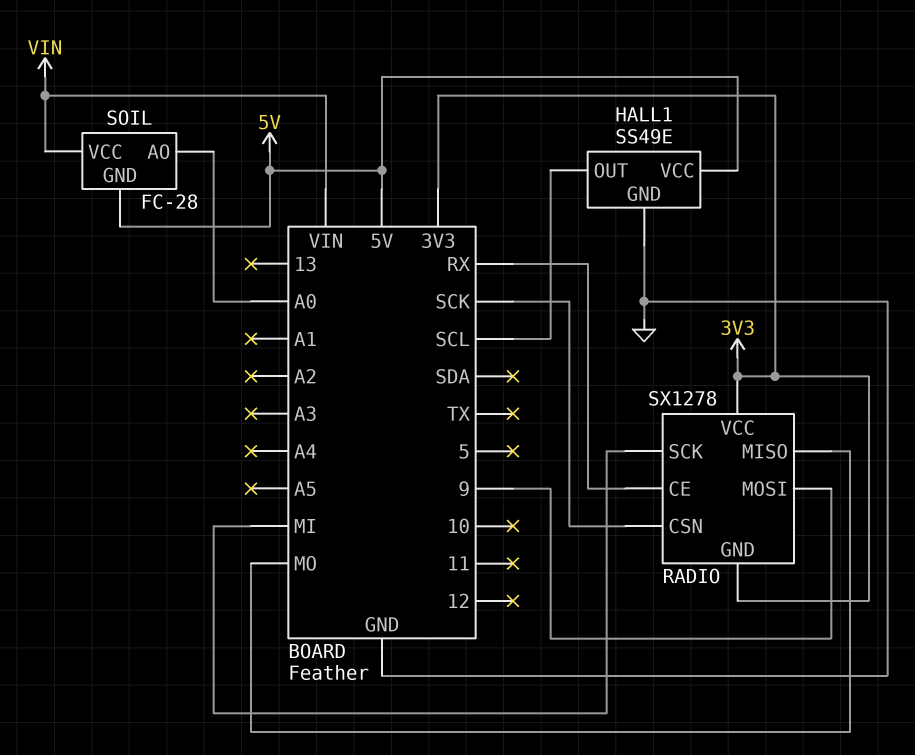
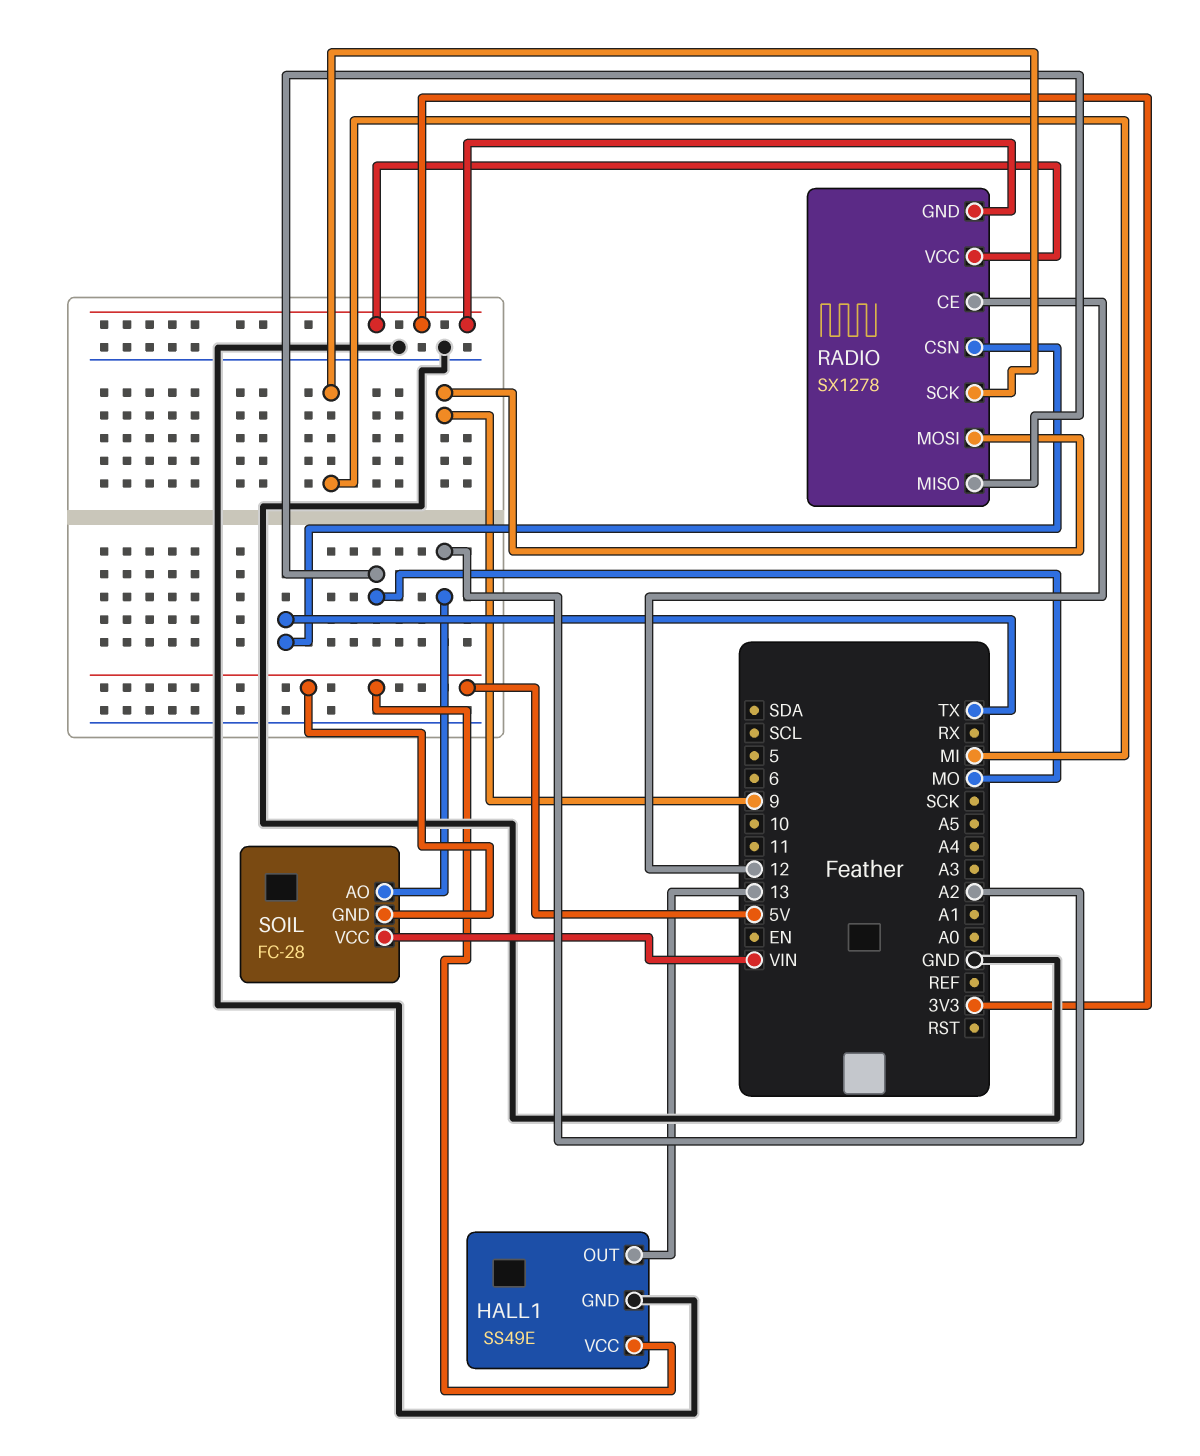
HALL1 pin OUT: SCL -> 13
RADIO pin CE: RX -> 12
RADIO pin CSN: SCK -> TX
SOIL pin AO: A0 -> A2

